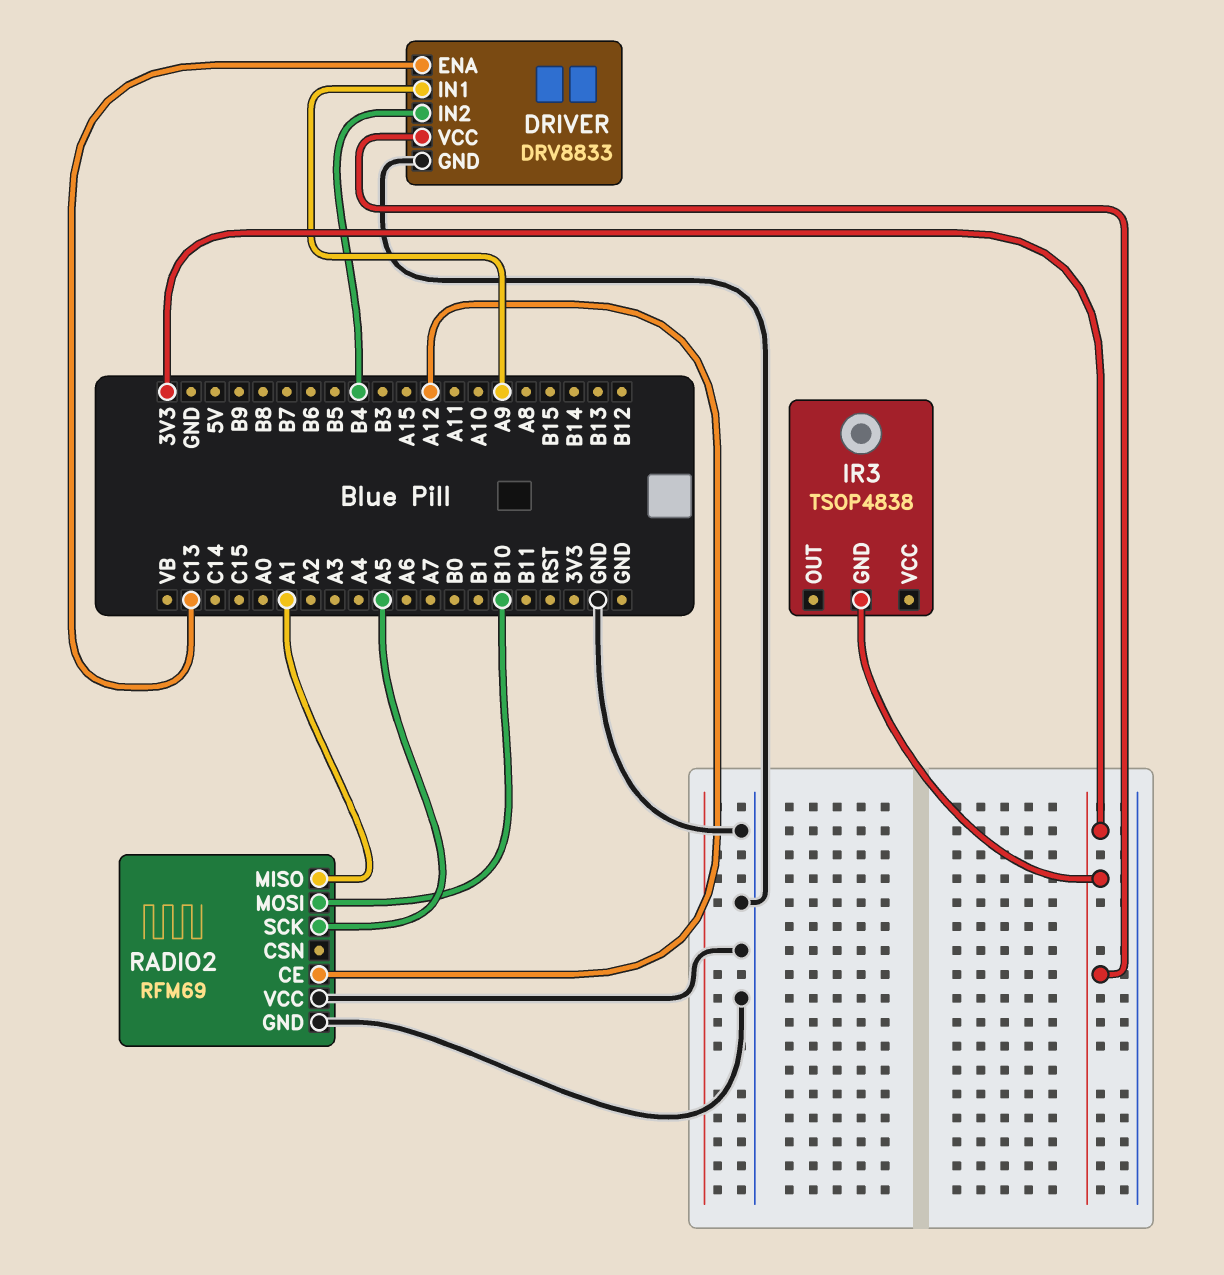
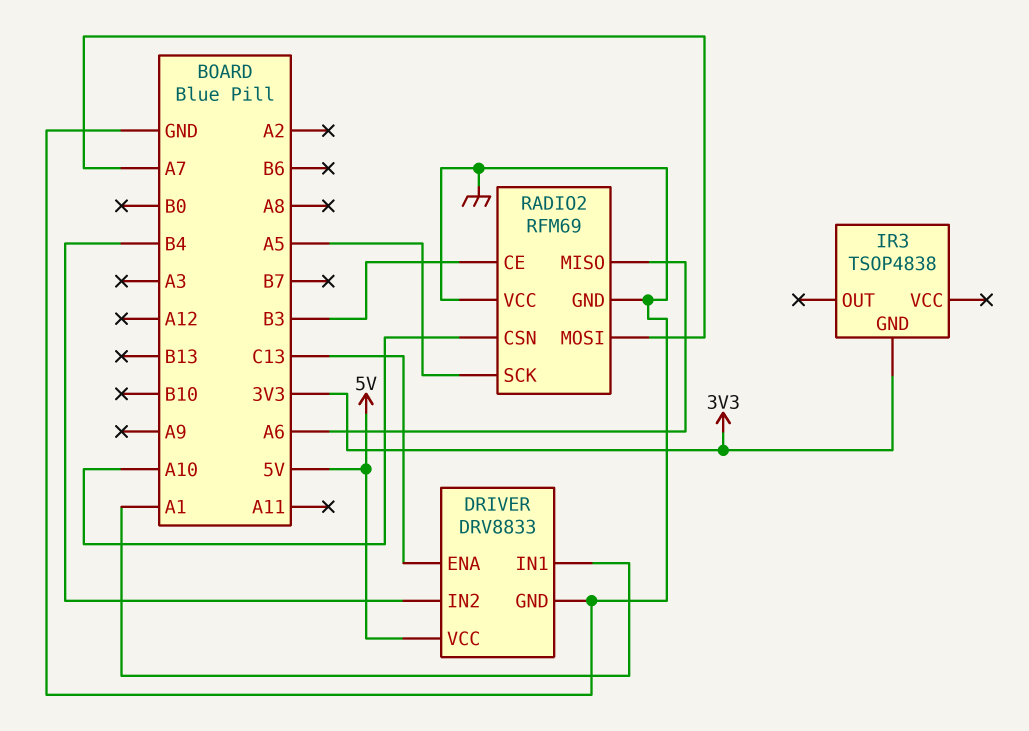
DRIVER pin IN1: A9 -> A1
DRIVER pin VCC: 3V3 -> 5V
RADIO2 pin CE: A12 -> B3
RADIO2 pin CSN: none -> A10
RADIO2 pin MISO: A1 -> A6
RADIO2 pin MOSI: B10 -> A7

